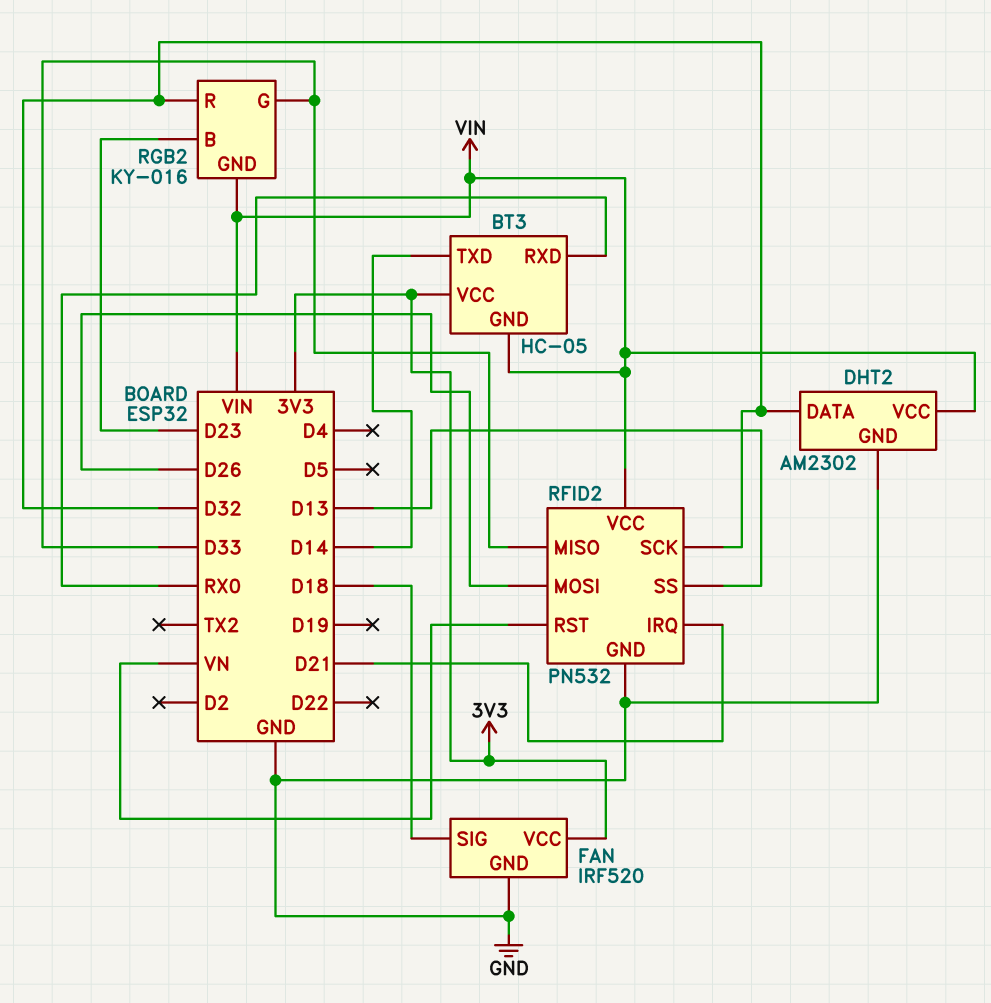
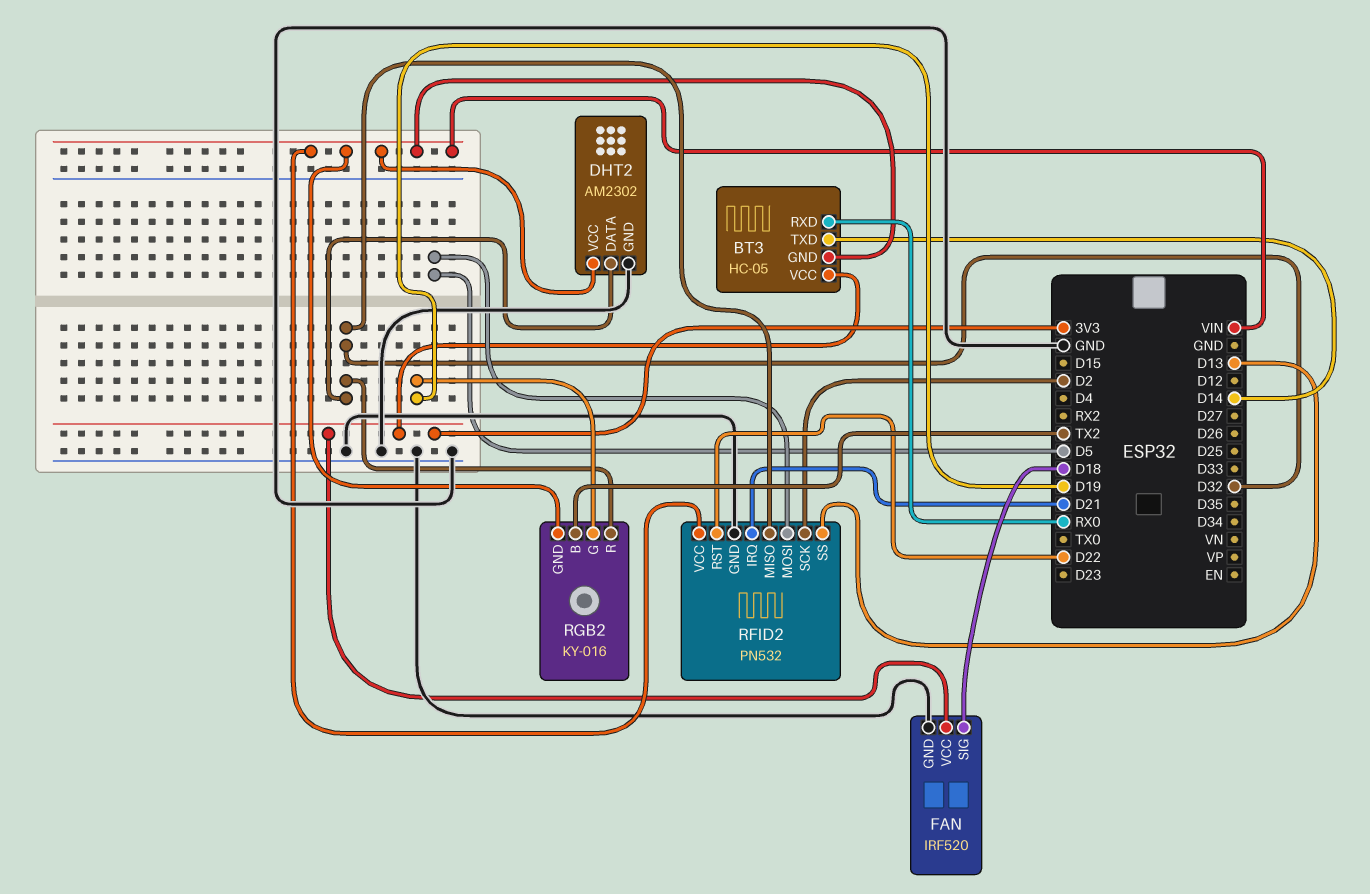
RFID2 pin MISO: D33 -> D32
RFID2 pin MOSI: D26 -> D5
RFID2 pin RST: VN -> D22
RFID2 pin SCK: D32 -> D2
RGB2 pin B: D23 -> TX2
RGB2 pin G: D33 -> D19

